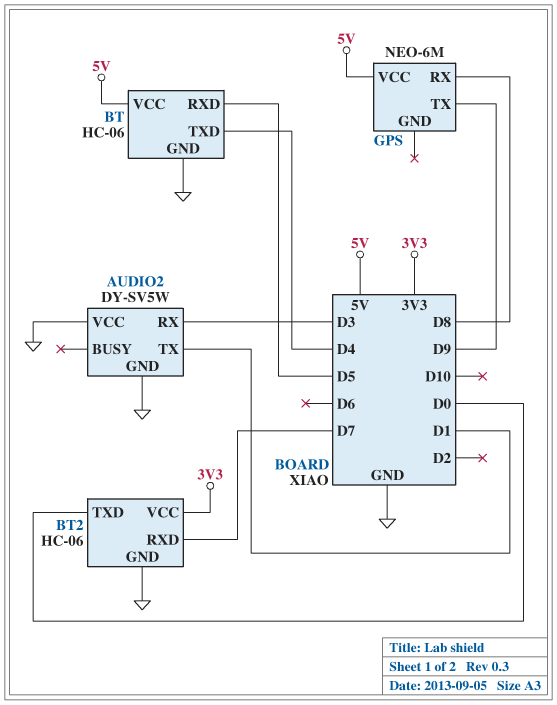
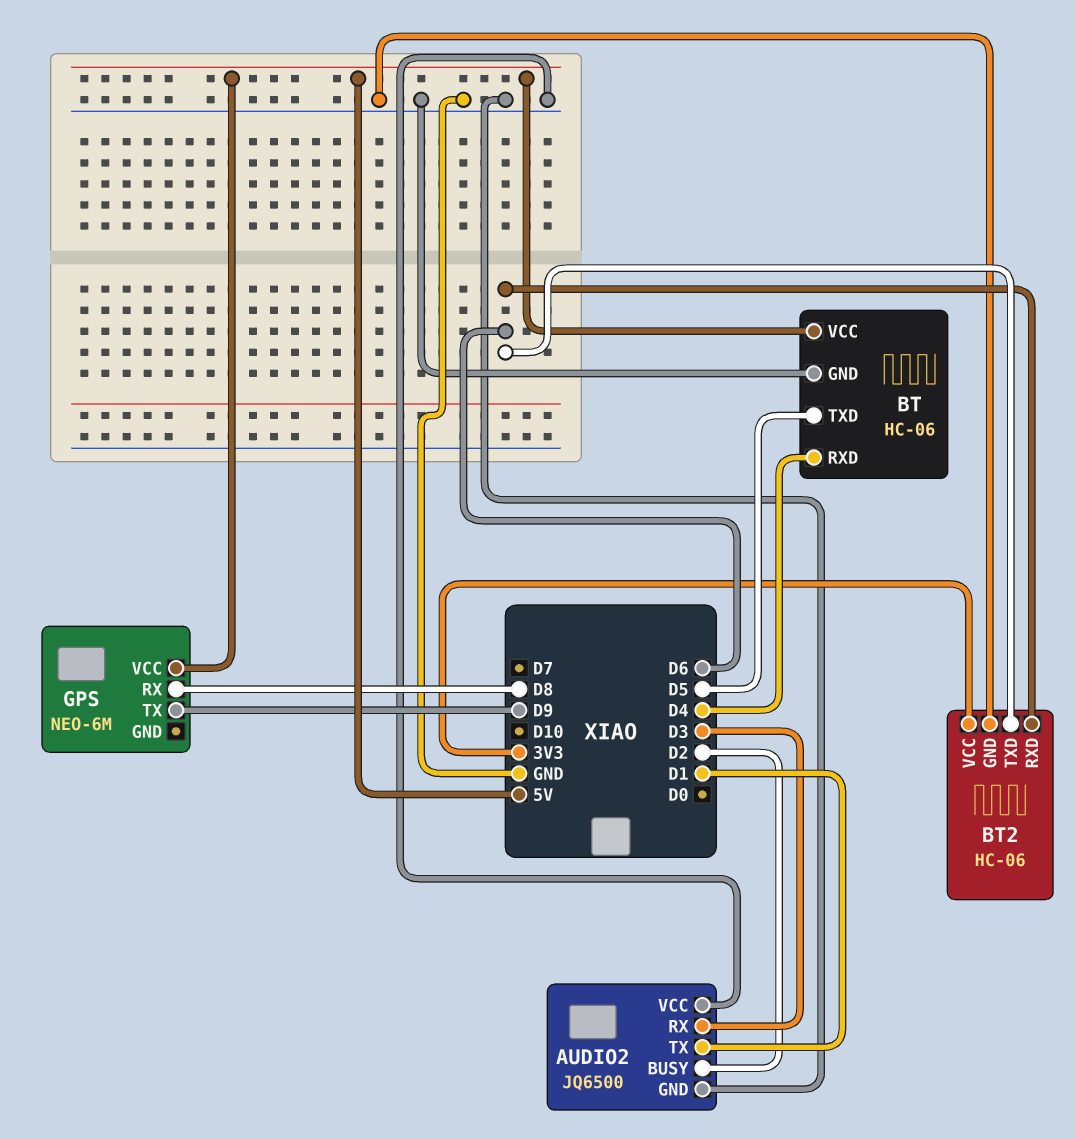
AUDIO2: DY-SV5W -> JQ6500
AUDIO2 pin BUSY: none -> D2
BT pin RXD: D5 -> D4
BT pin TXD: D4 -> D5
BT2 pin RXD: D7 -> D6
BT2 pin TXD: D0 -> D6

